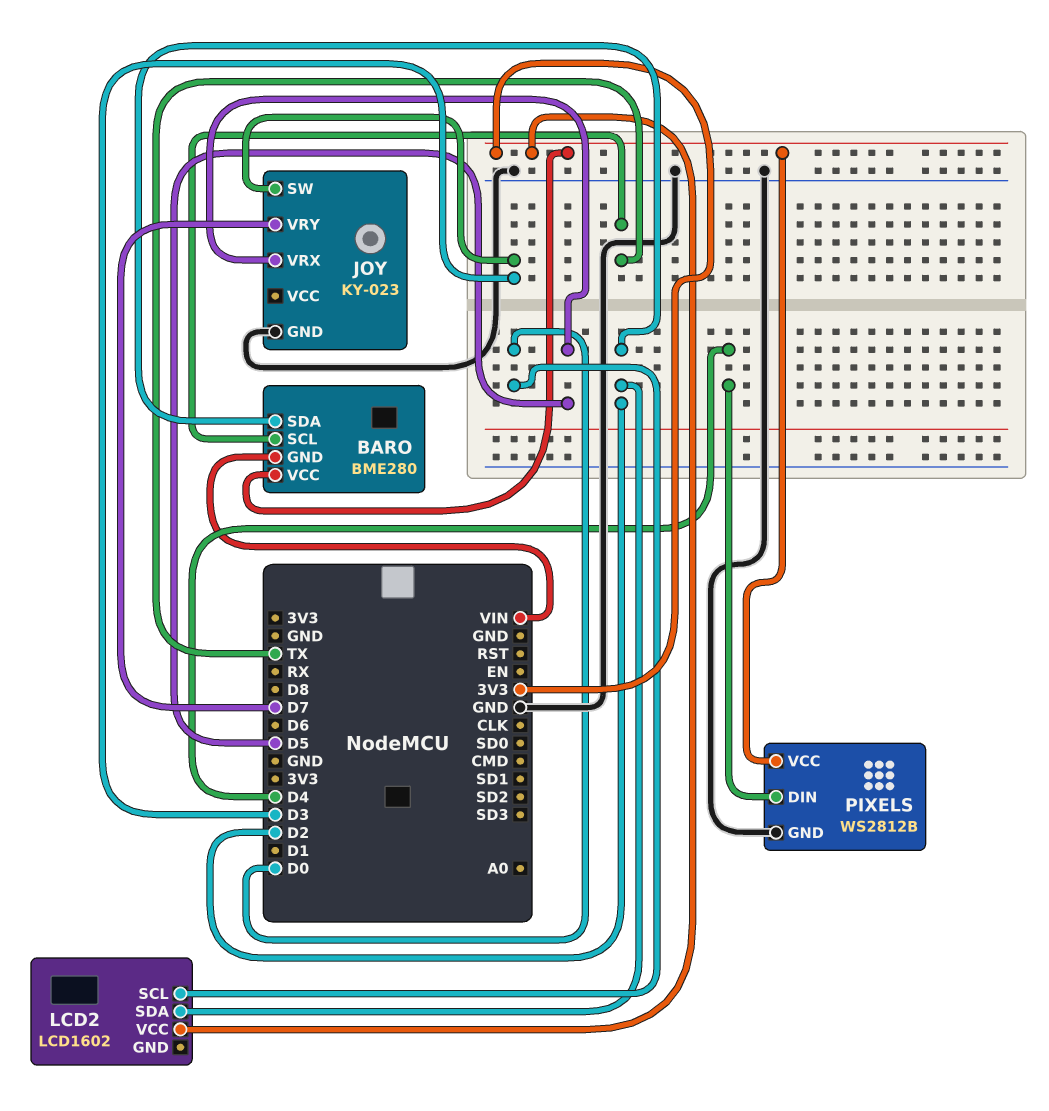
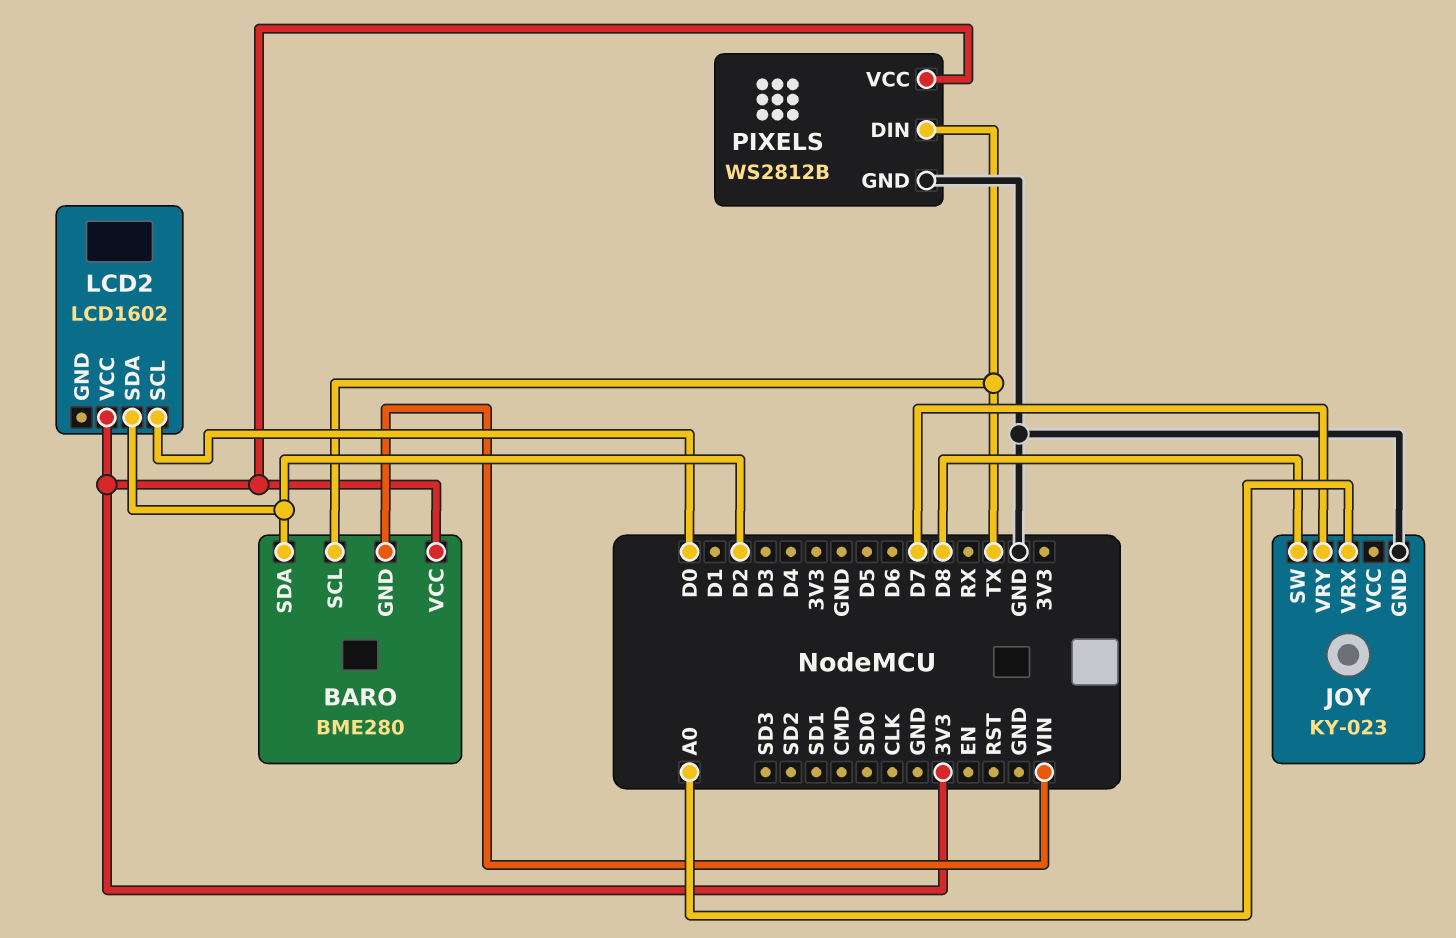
JOY pin SW: D3 -> D8
JOY pin VRX: D5 -> A0
PIXELS pin DIN: D4 -> TX

